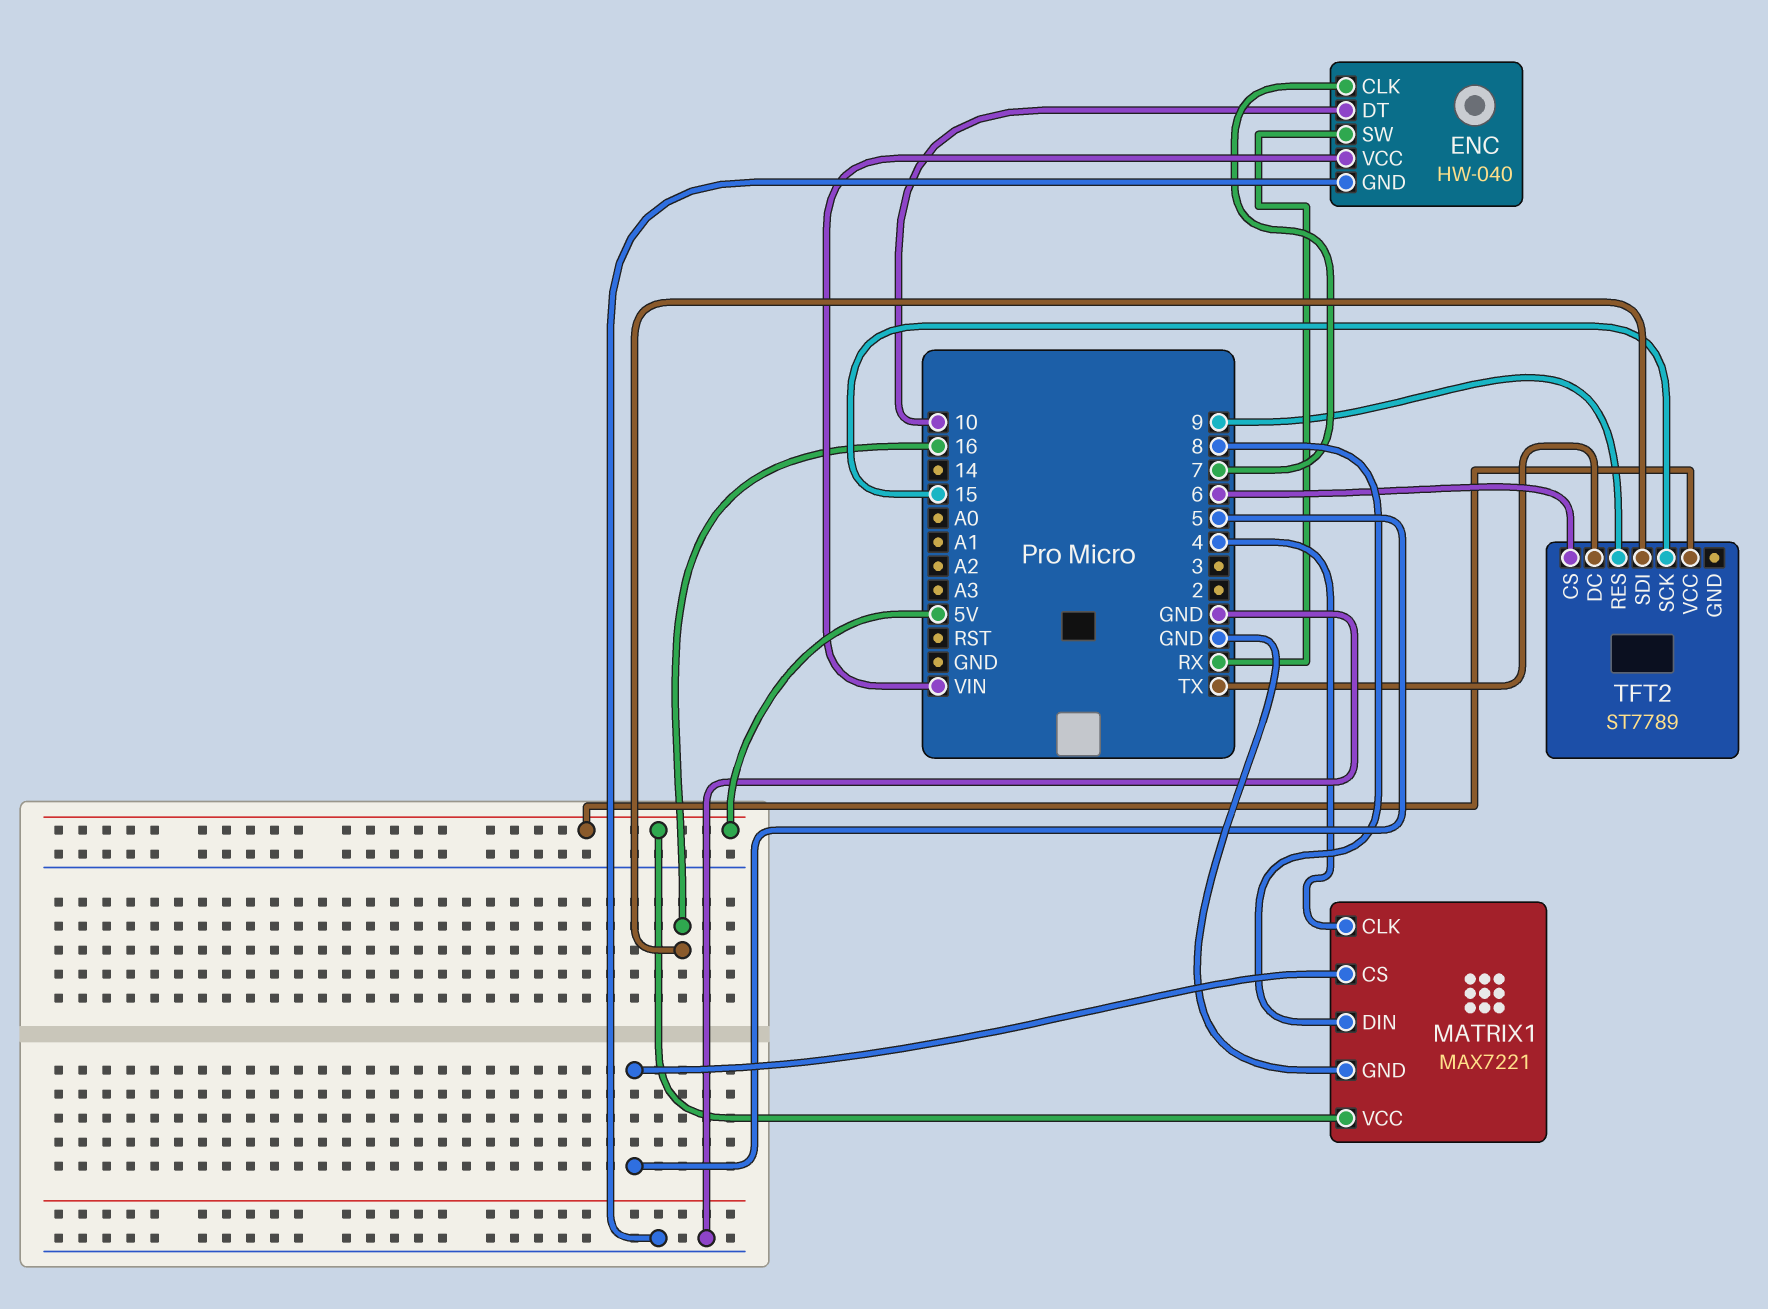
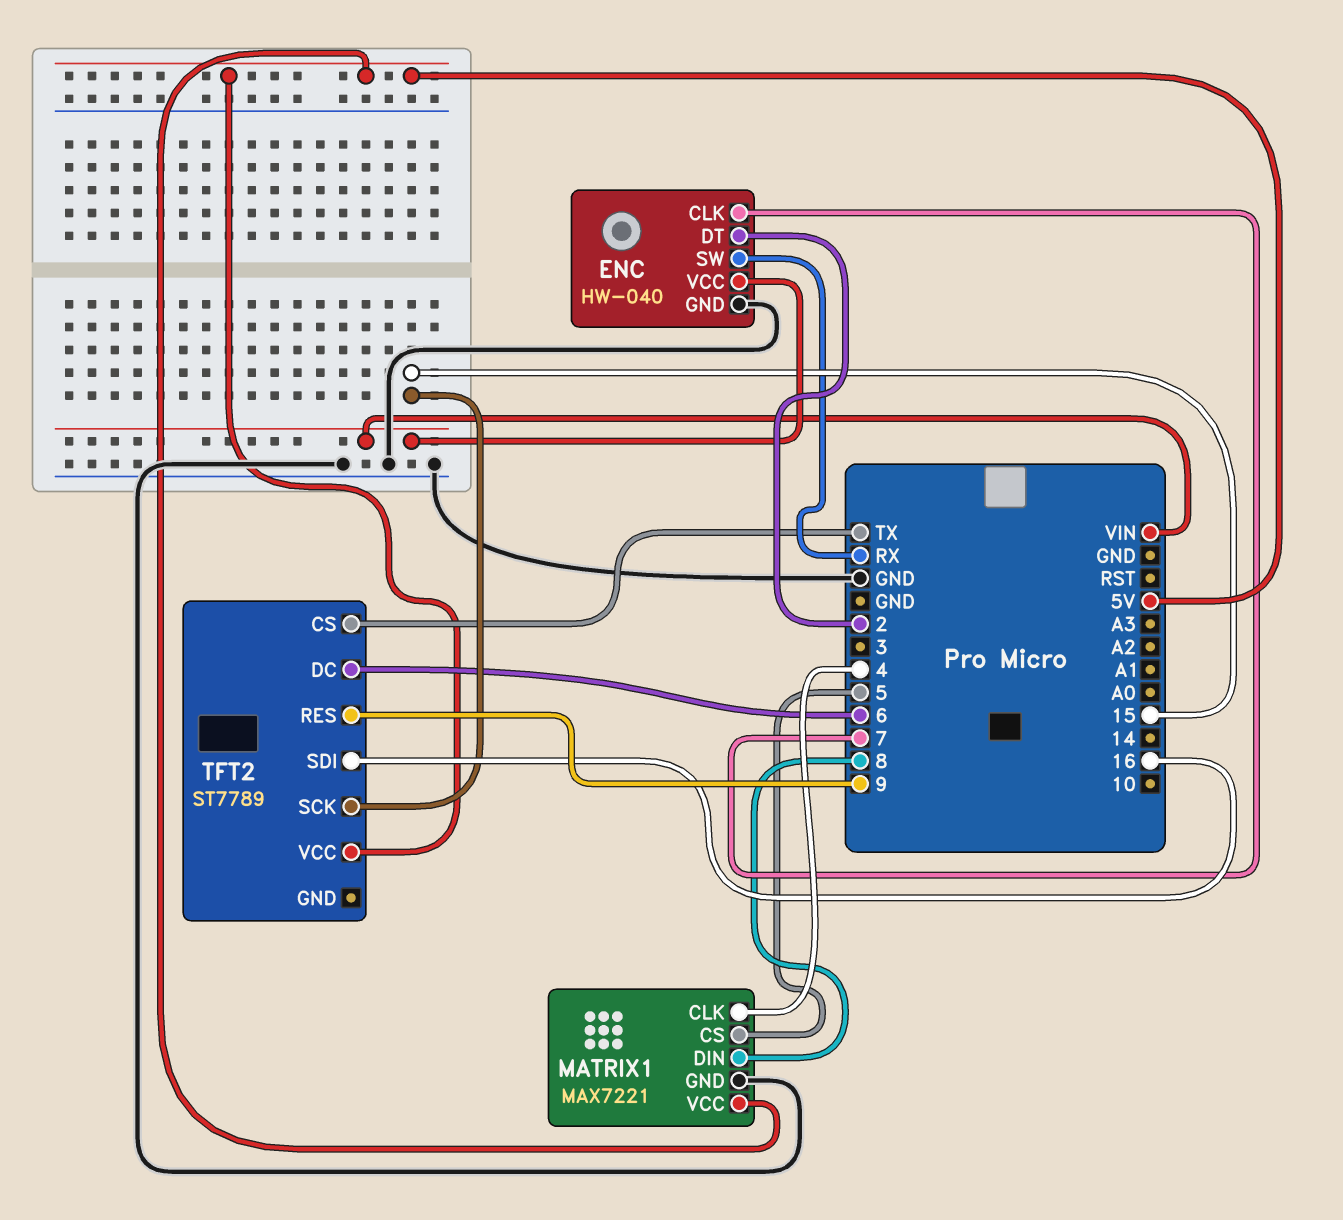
ENC pin DT: 10 -> 2
TFT2 pin CS: 6 -> TX
TFT2 pin DC: TX -> 6

